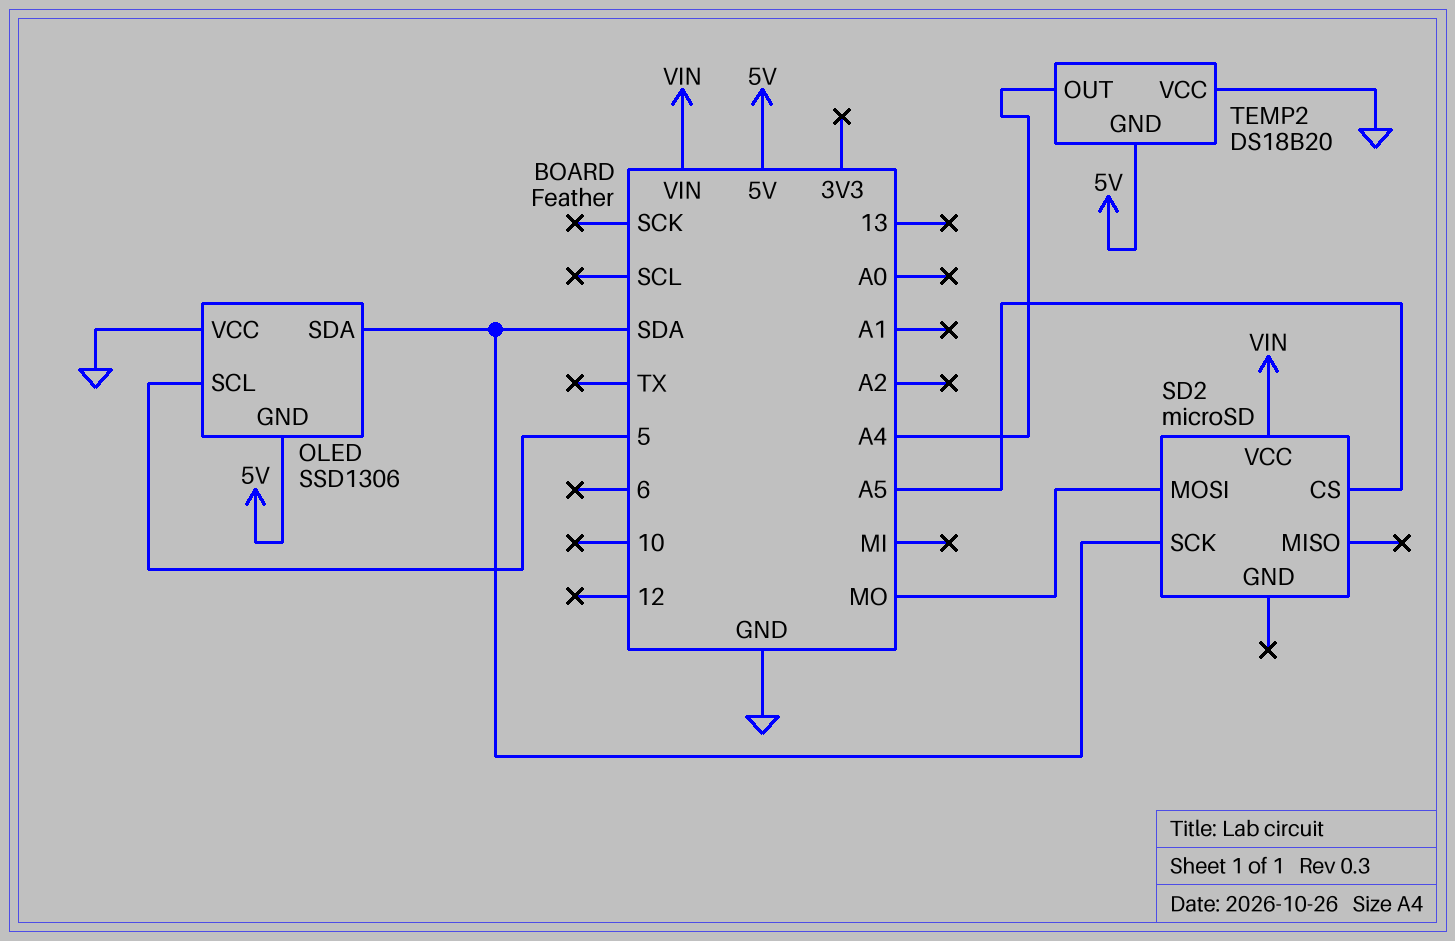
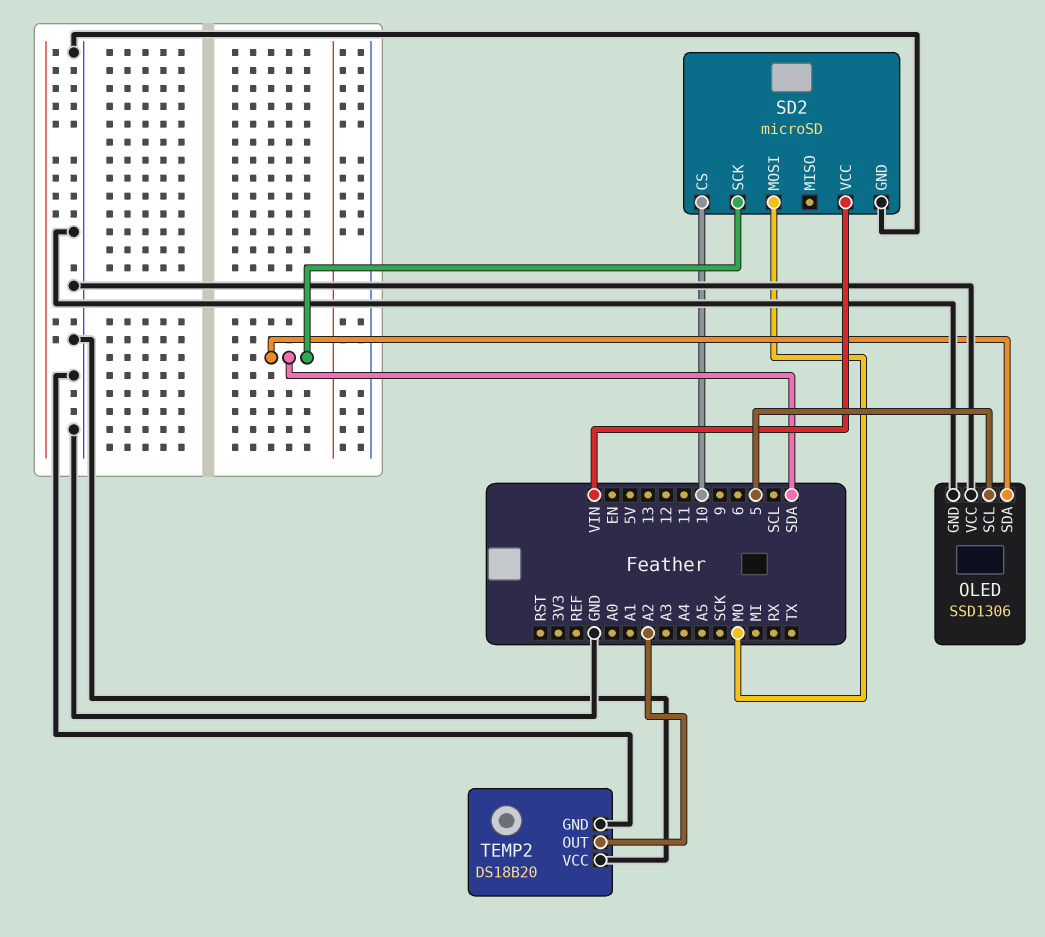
OLED pin GND: 5V -> GND
SD2 pin CS: A5 -> 10
SD2 pin GND: none -> GND
TEMP2 pin GND: 5V -> GND
TEMP2 pin OUT: A4 -> A2

